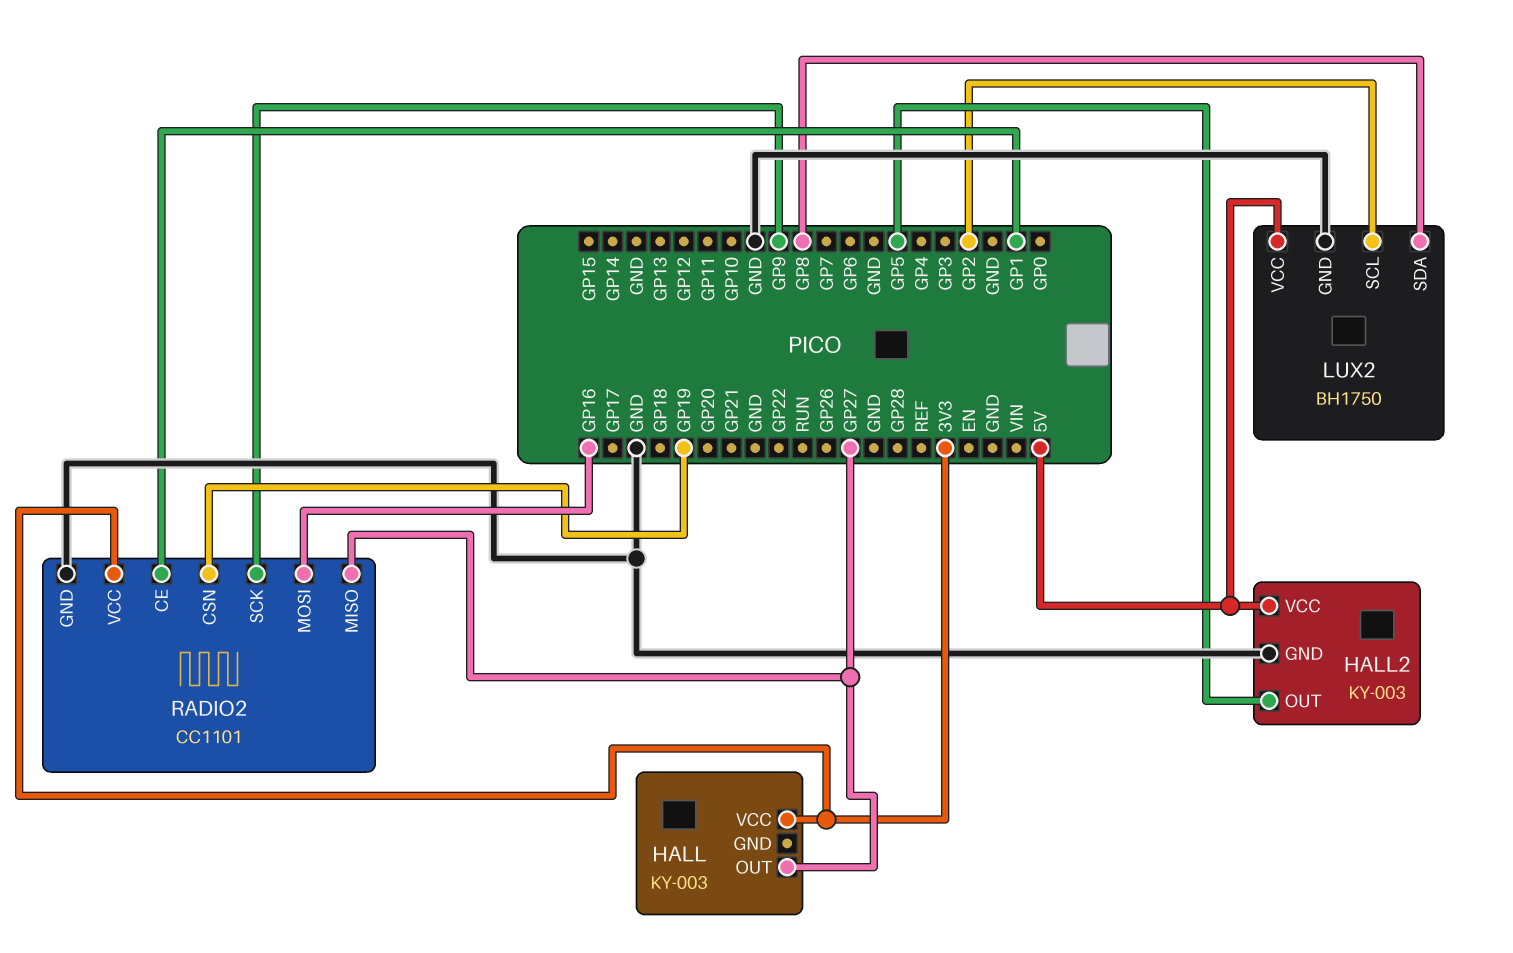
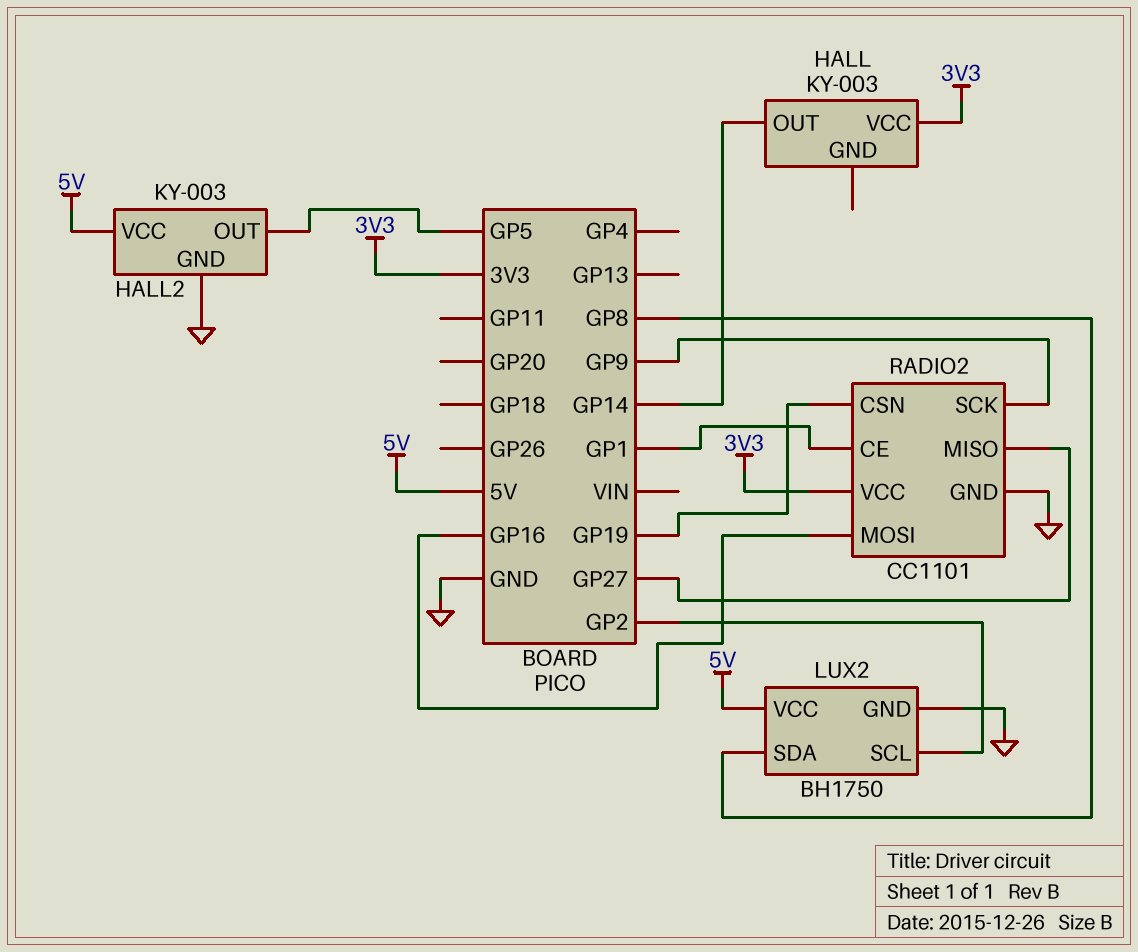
HALL pin OUT: GP27 -> GP14

